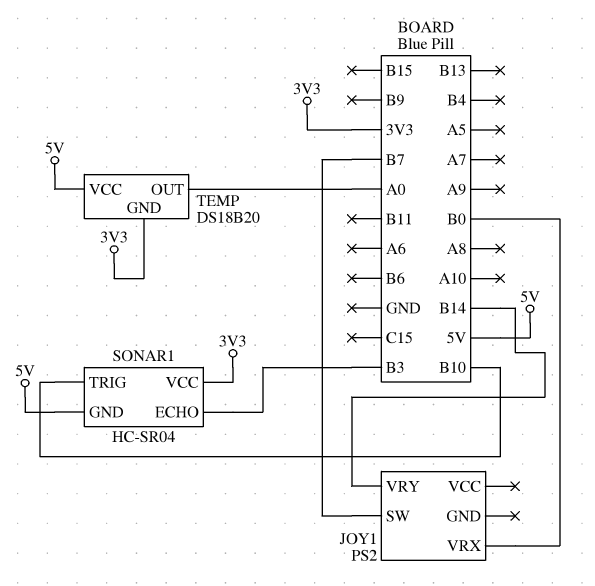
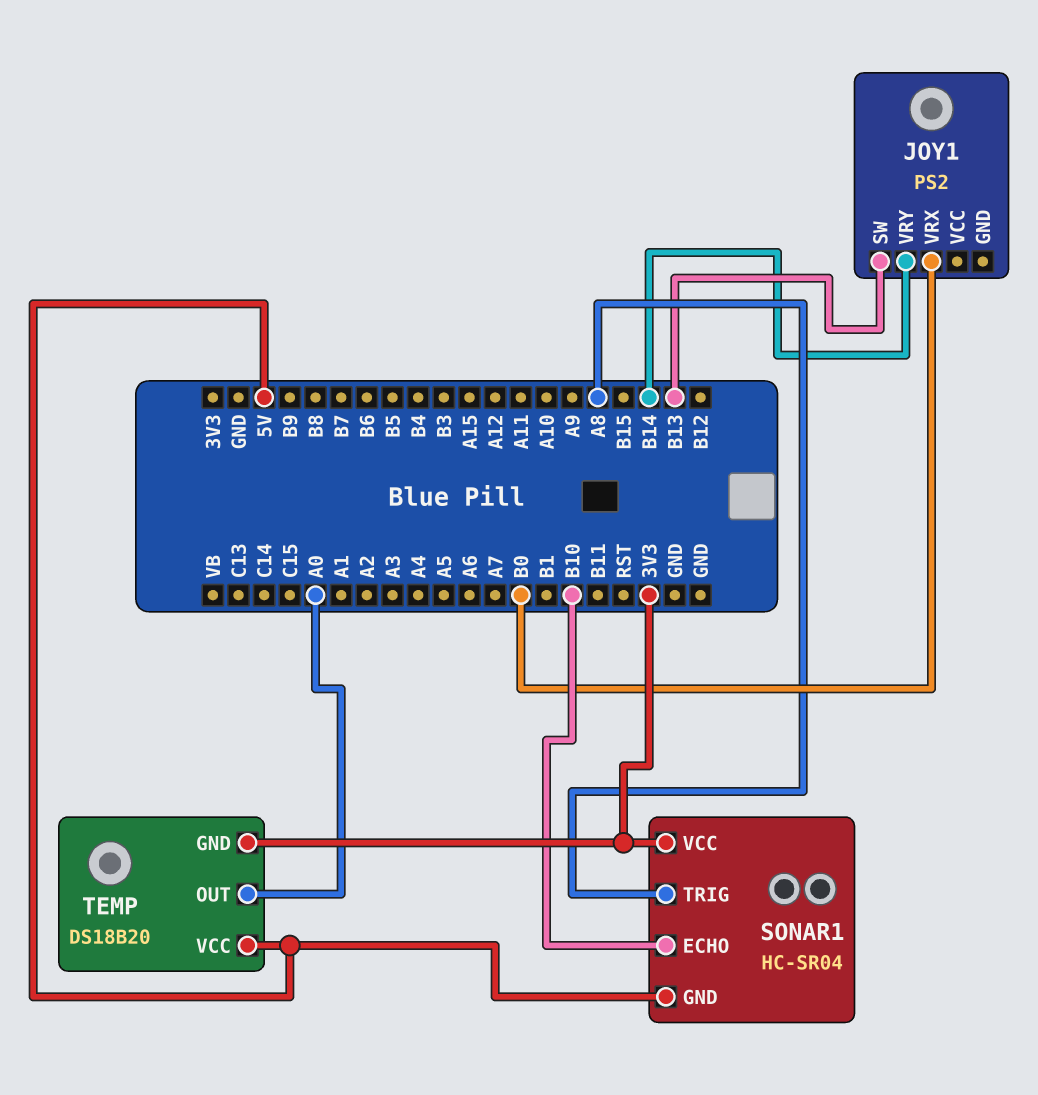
JOY1 pin SW: B7 -> B13
SONAR1 pin ECHO: B3 -> B10
SONAR1 pin TRIG: B10 -> A8

